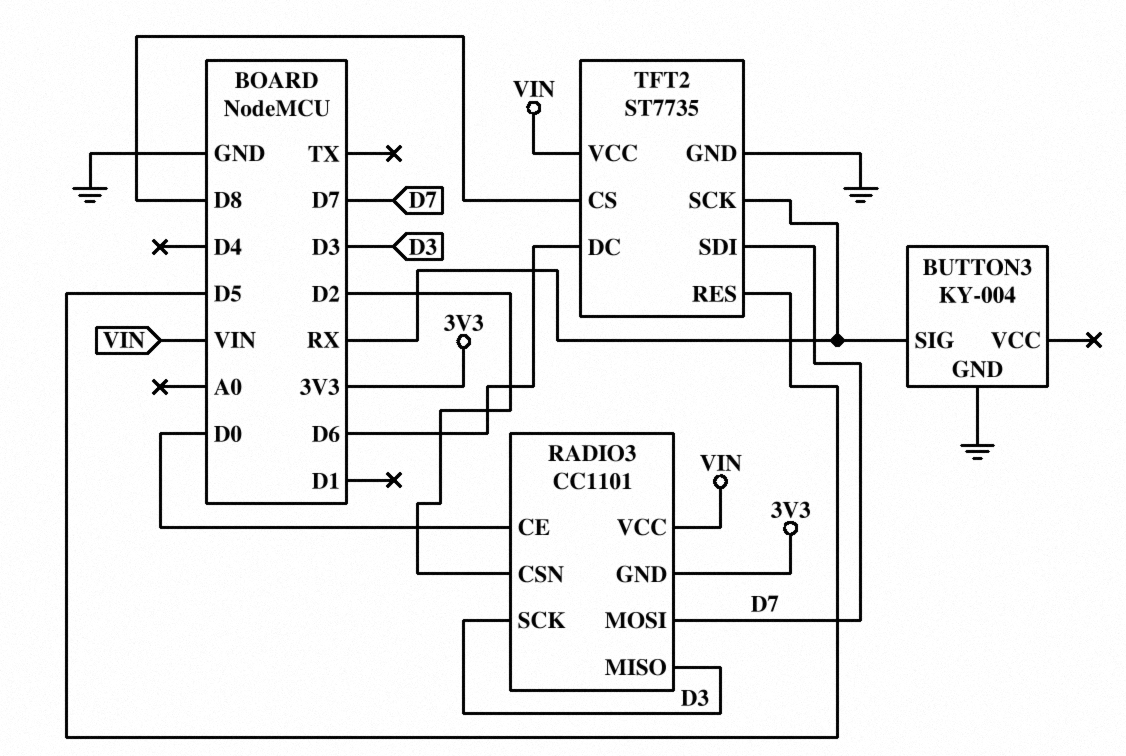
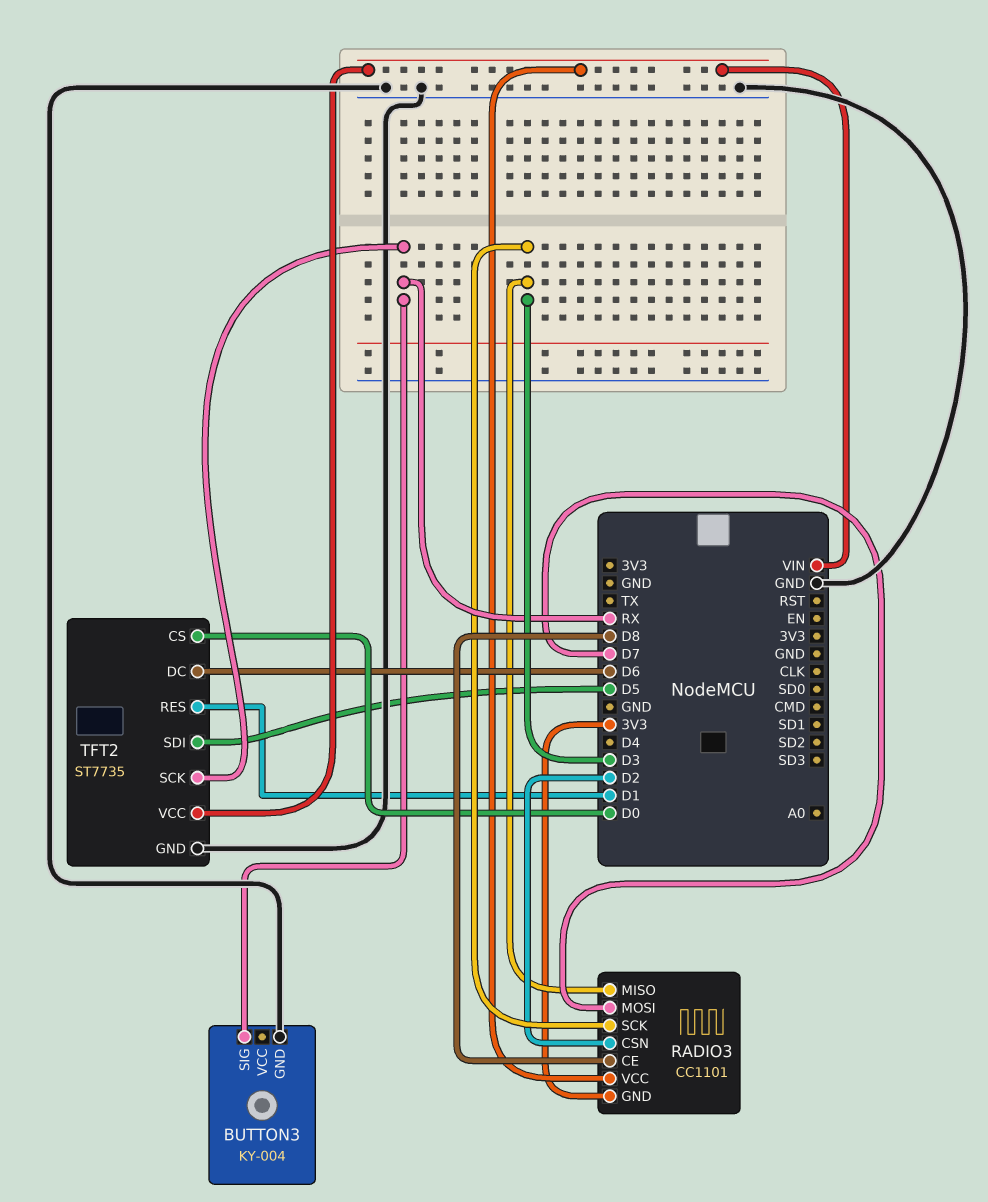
RADIO3 pin CE: D0 -> D8
TFT2 pin CS: D8 -> D0
TFT2 pin RES: D5 -> D1
TFT2 pin SDI: D7 -> D5

